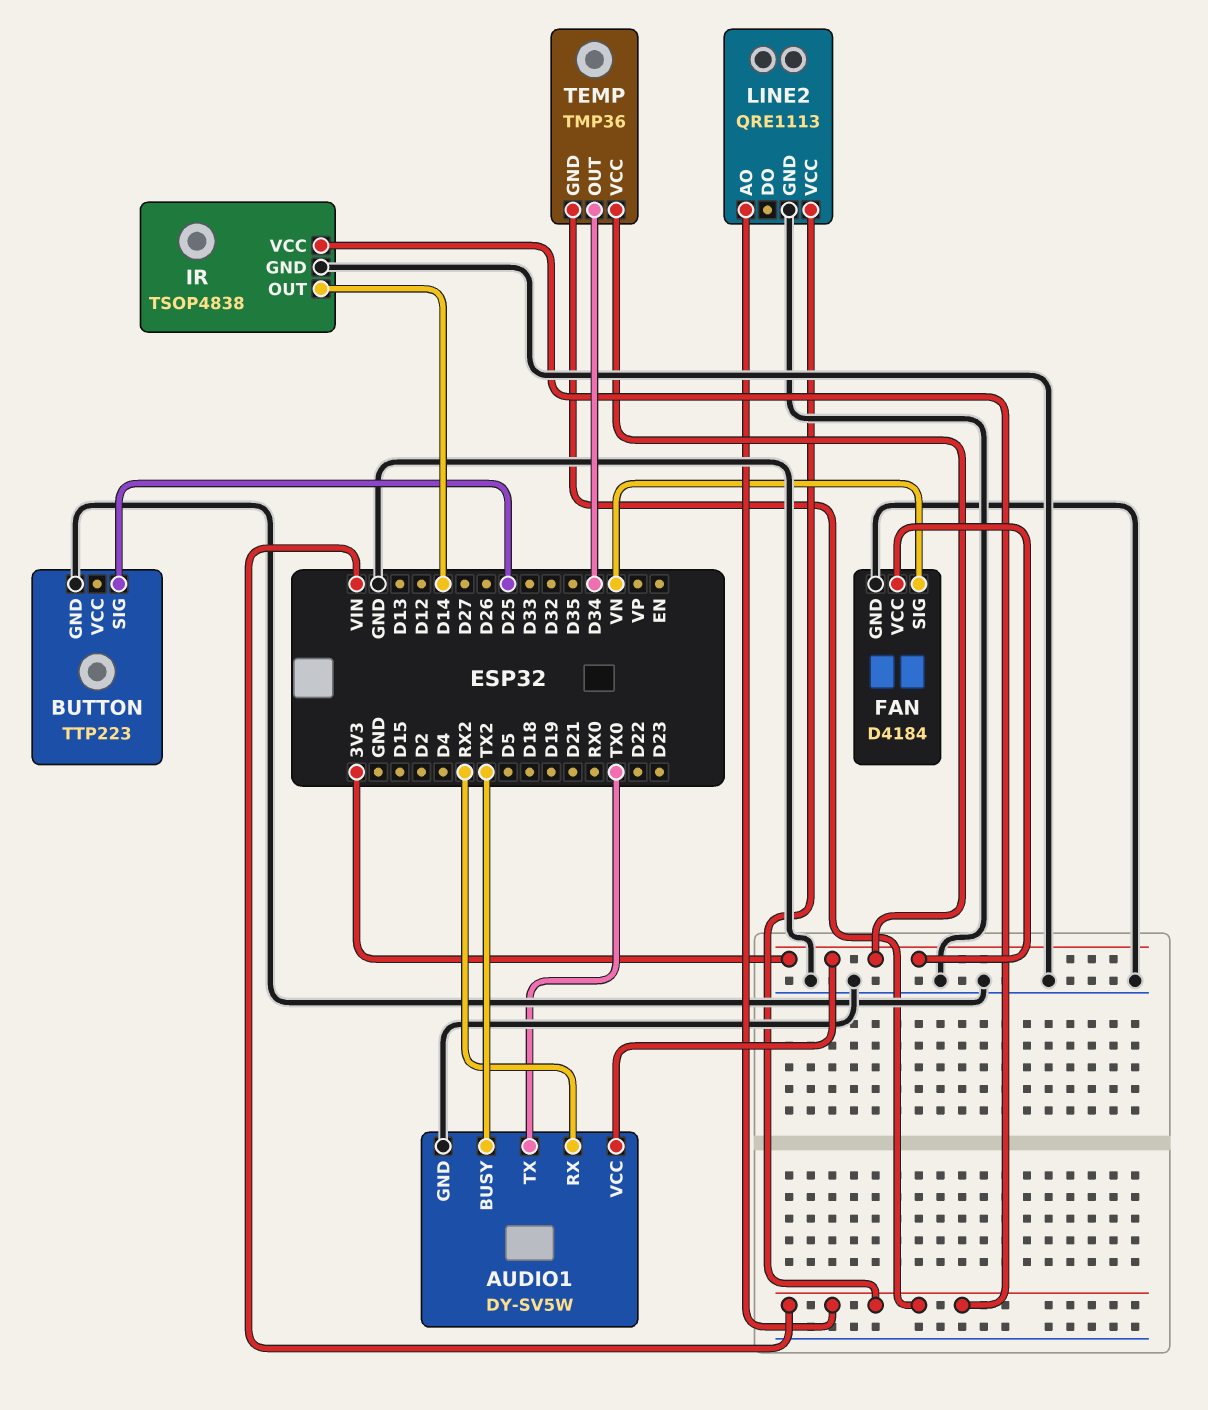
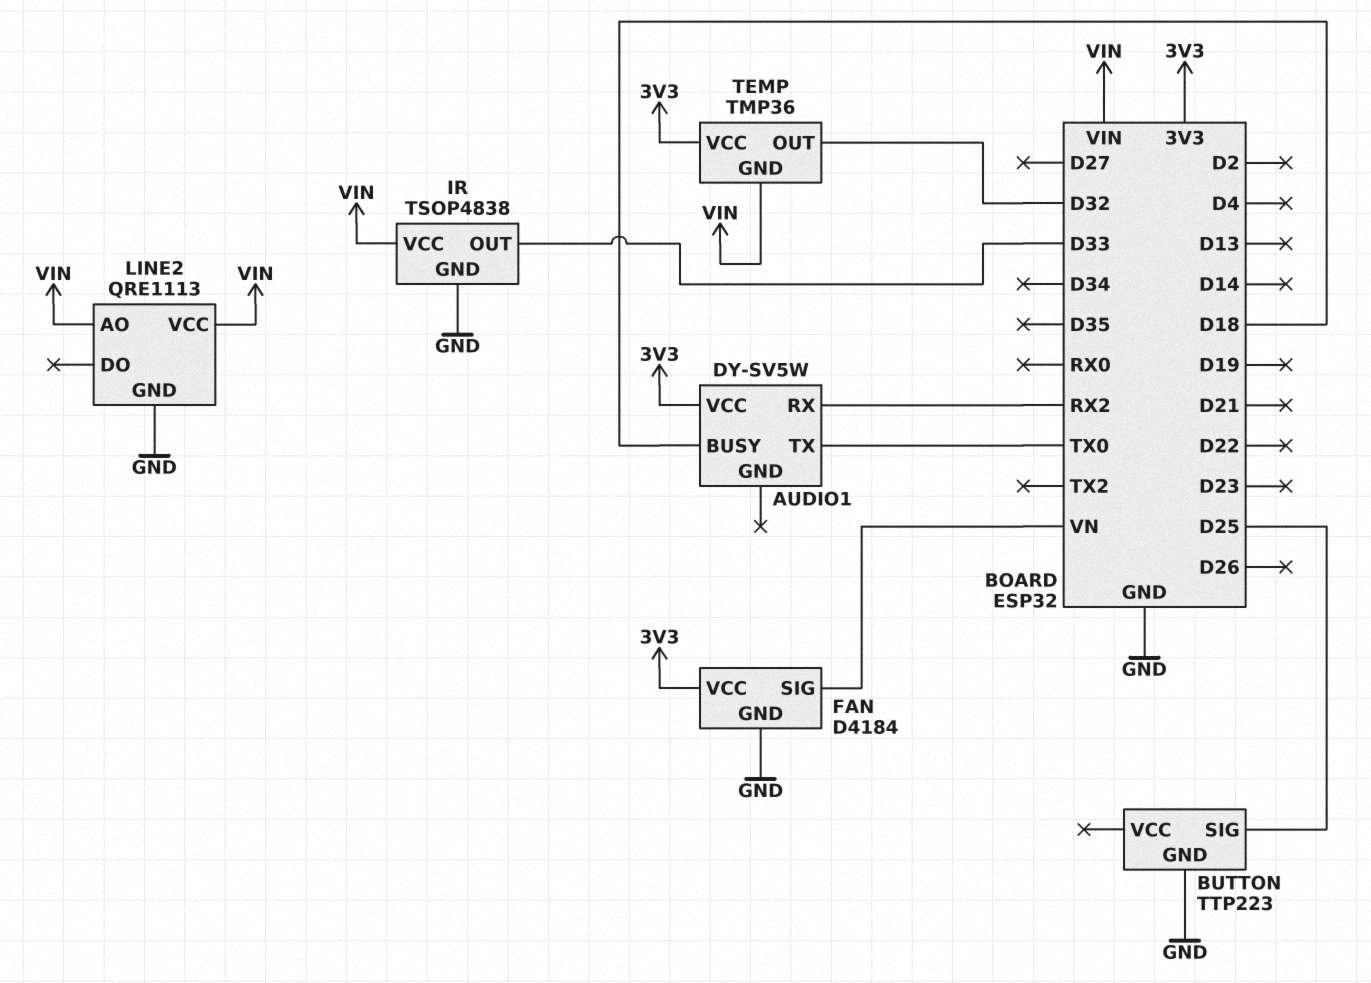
AUDIO1 pin BUSY: TX2 -> D18
AUDIO1 pin GND: GND -> none
IR pin OUT: D14 -> D33
TEMP pin OUT: D34 -> D32

